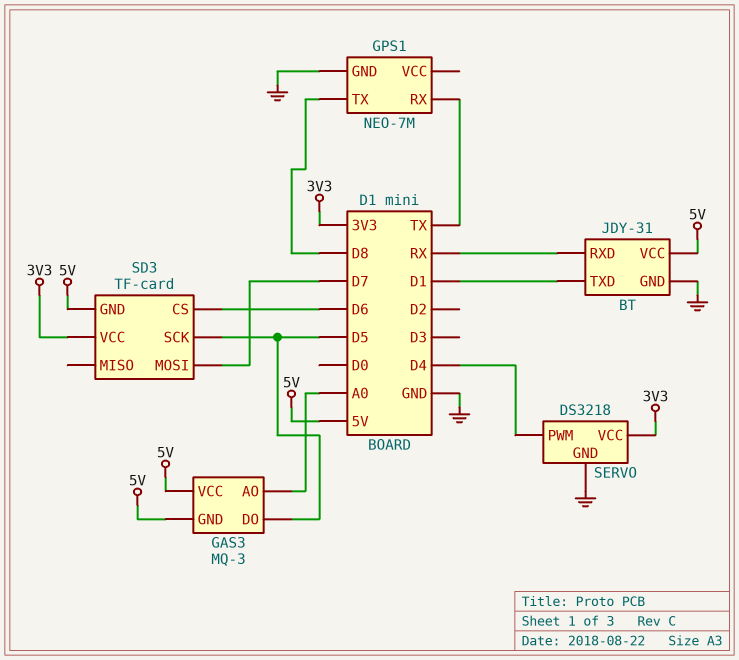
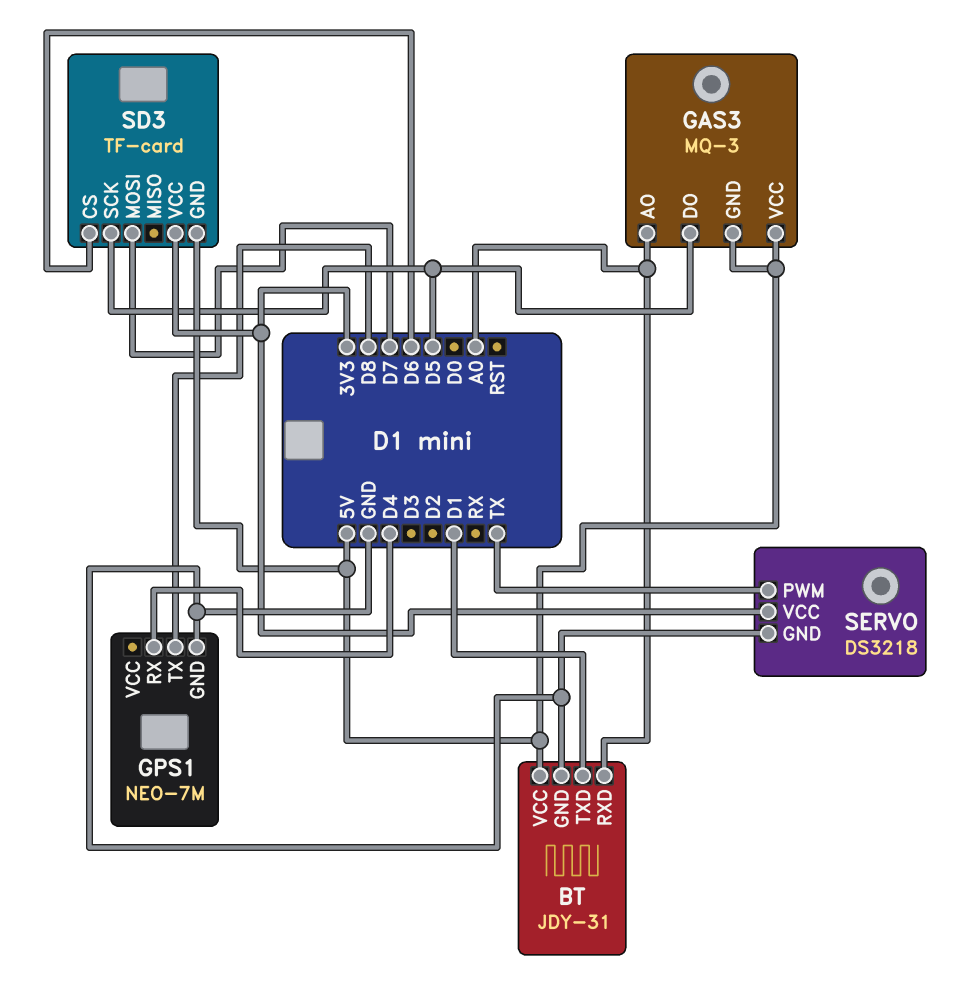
BT pin RXD: RX -> A0
GPS1 pin RX: TX -> D4
SERVO pin PWM: D4 -> TX

